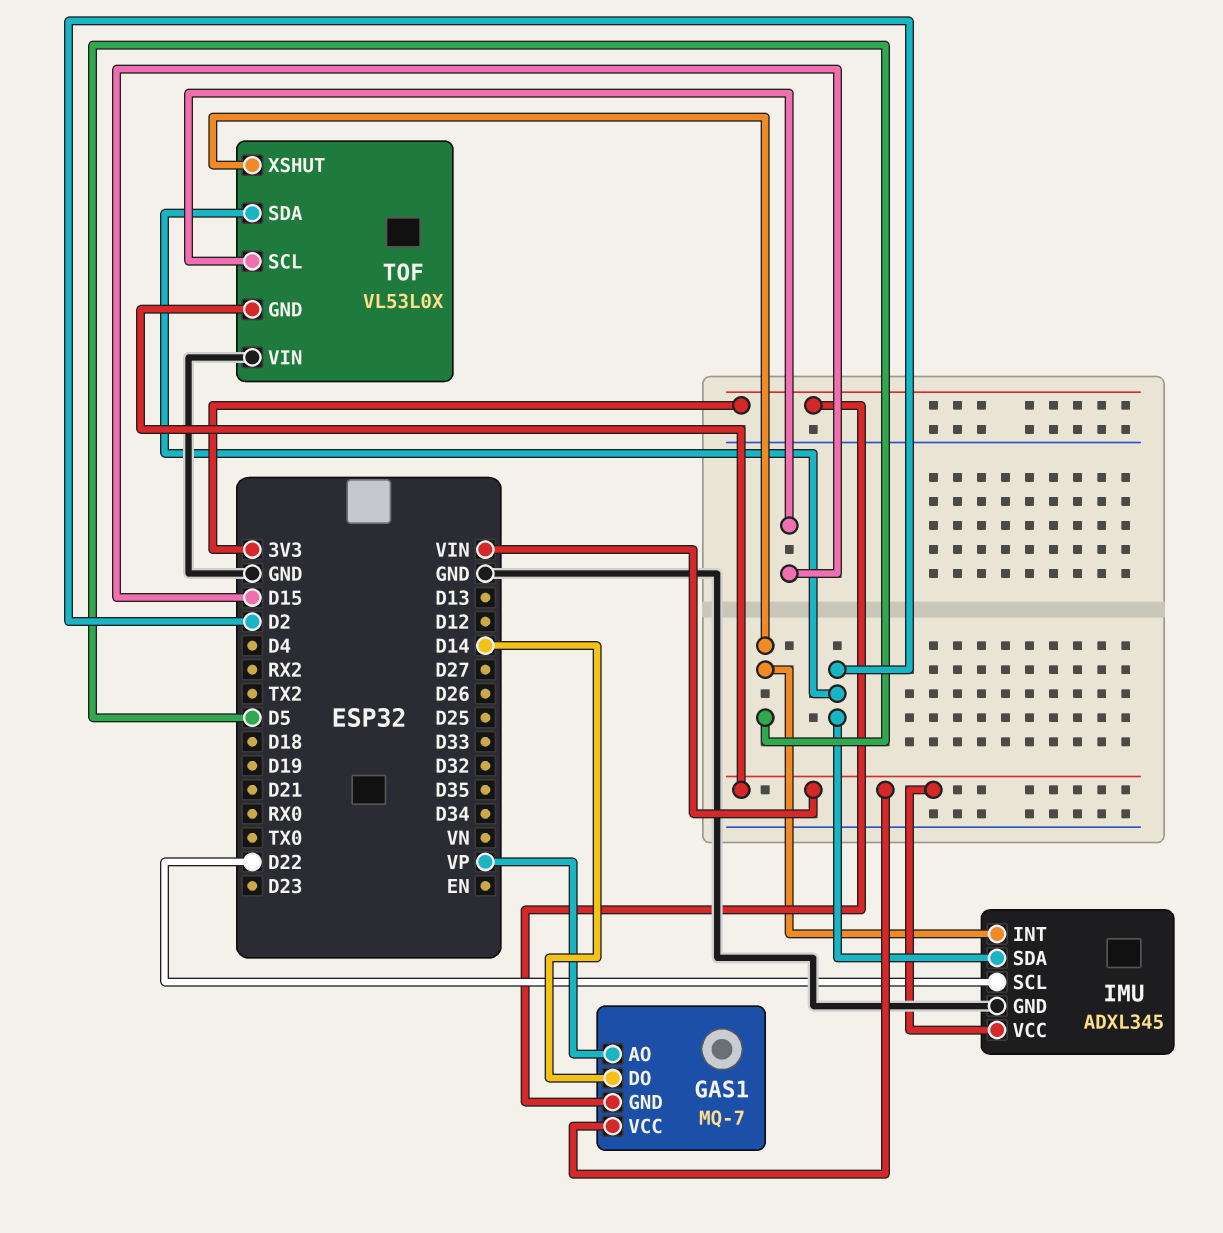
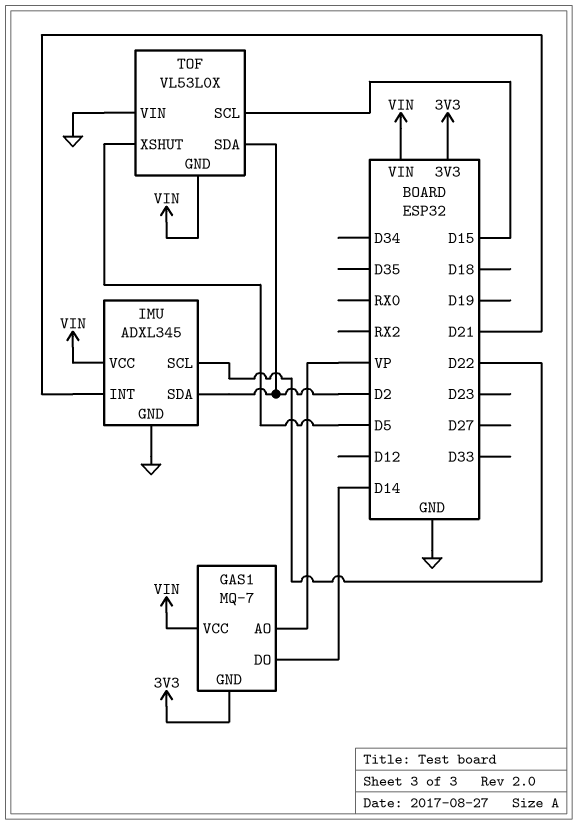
IMU pin INT: D5 -> D21

